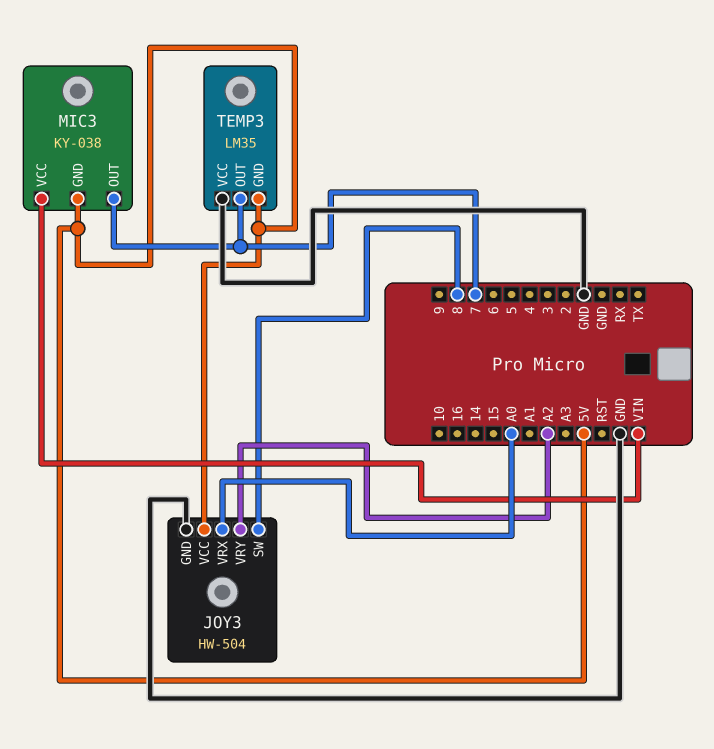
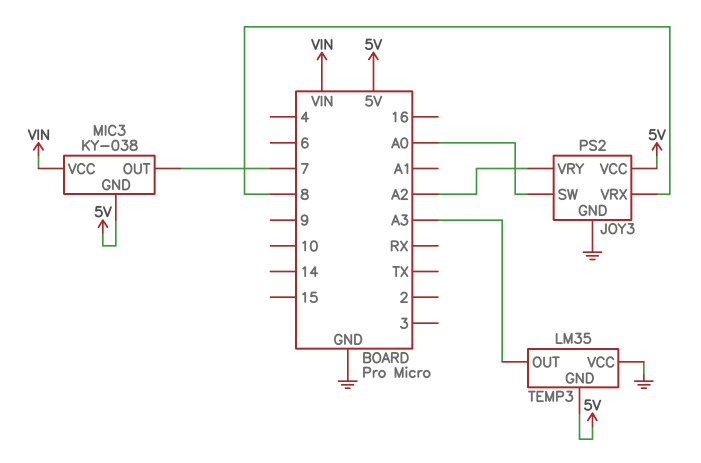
JOY3: HW-504 -> PS2
JOY3 pin SW: 8 -> A0
JOY3 pin VRX: A0 -> 8
TEMP3 pin OUT: 7 -> A3

